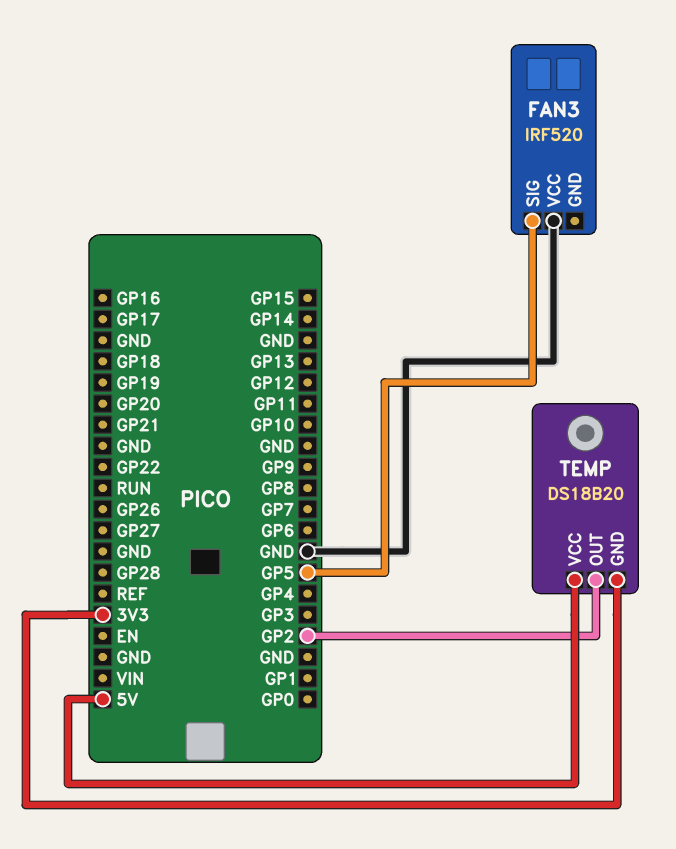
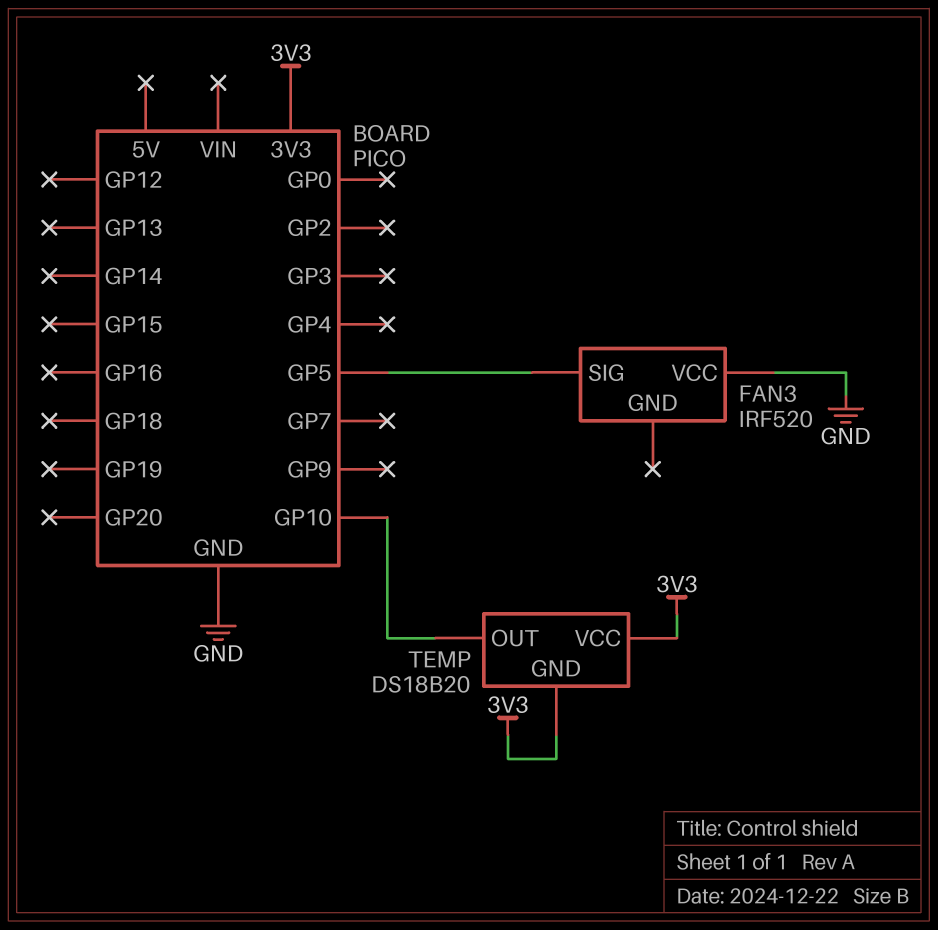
TEMP pin OUT: GP2 -> GP10
TEMP pin VCC: 5V -> 3V3

